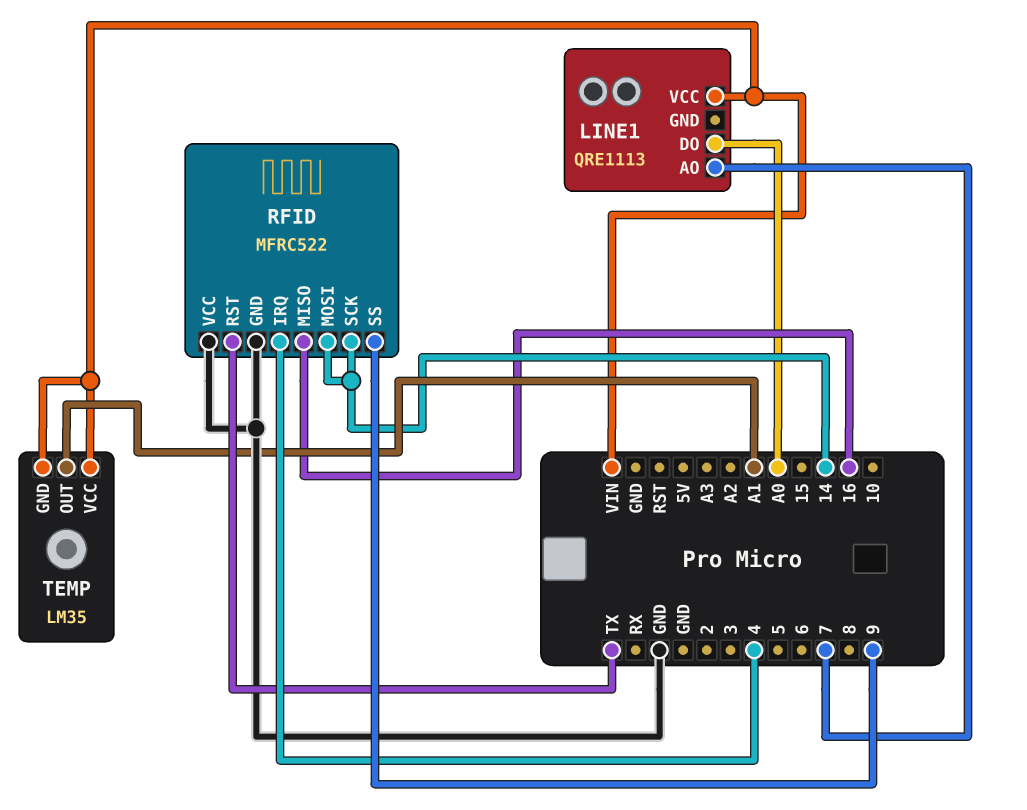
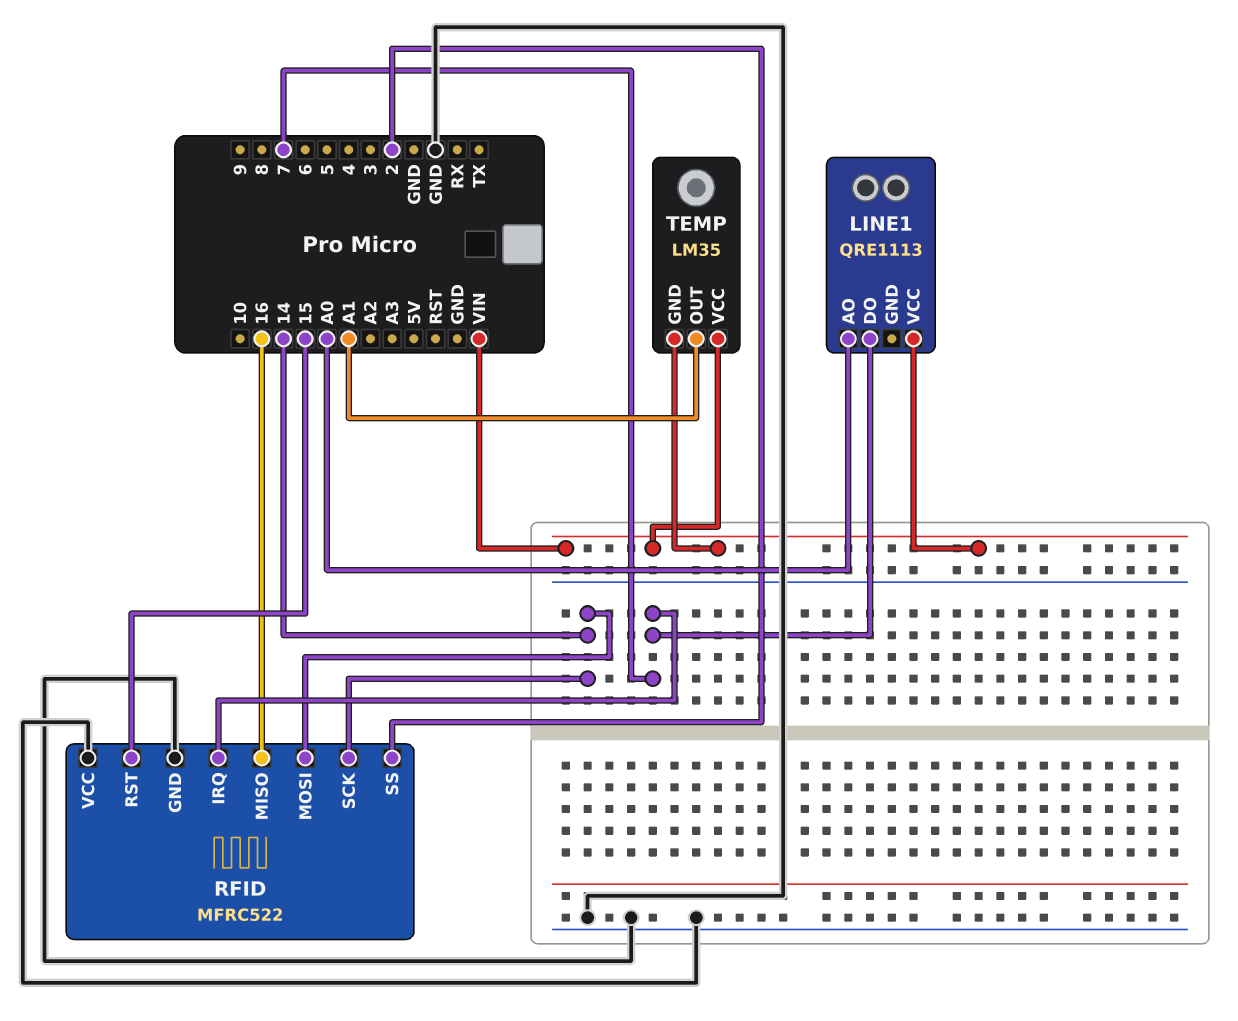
LINE1 pin AO: 7 -> A0
LINE1 pin DO: A0 -> 7
RFID pin IRQ: 4 -> 7
RFID pin RST: TX -> 15
RFID pin SS: 9 -> 2

